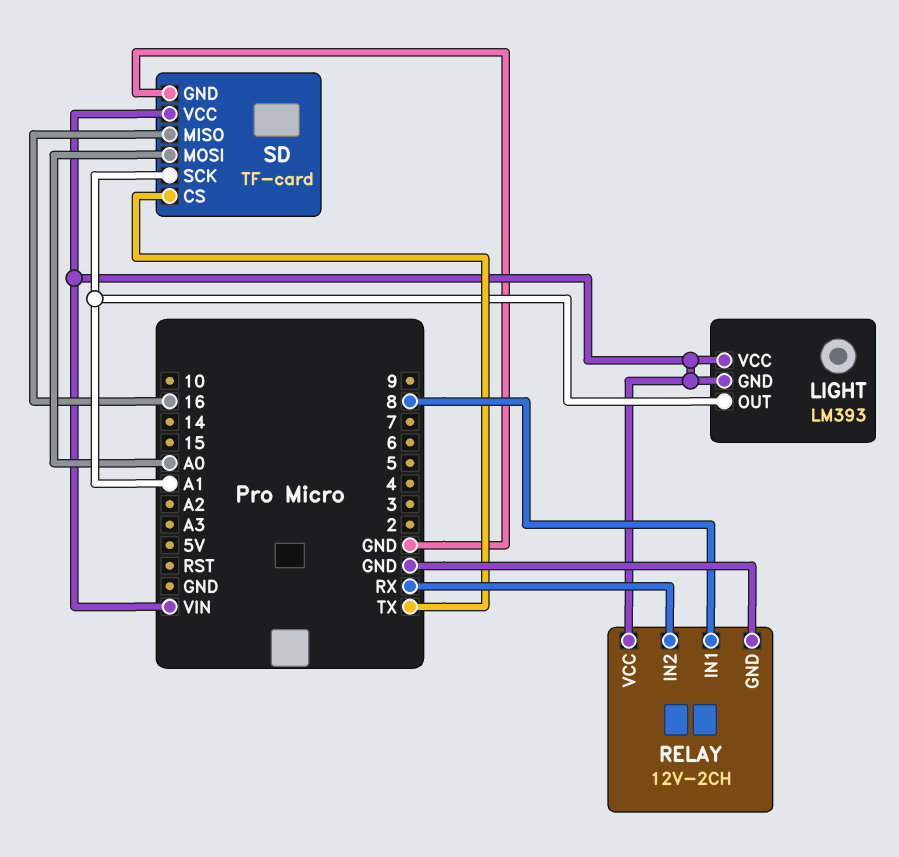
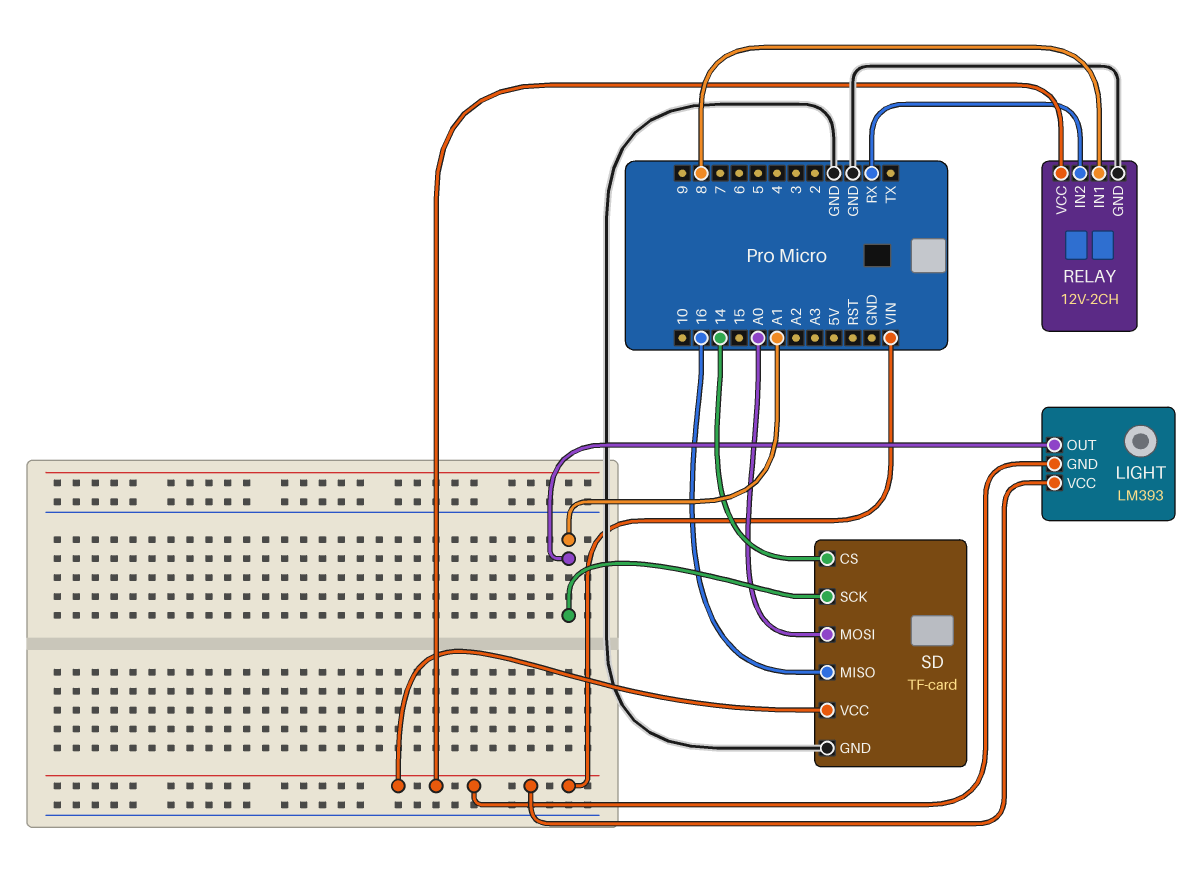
SD pin CS: TX -> 14

